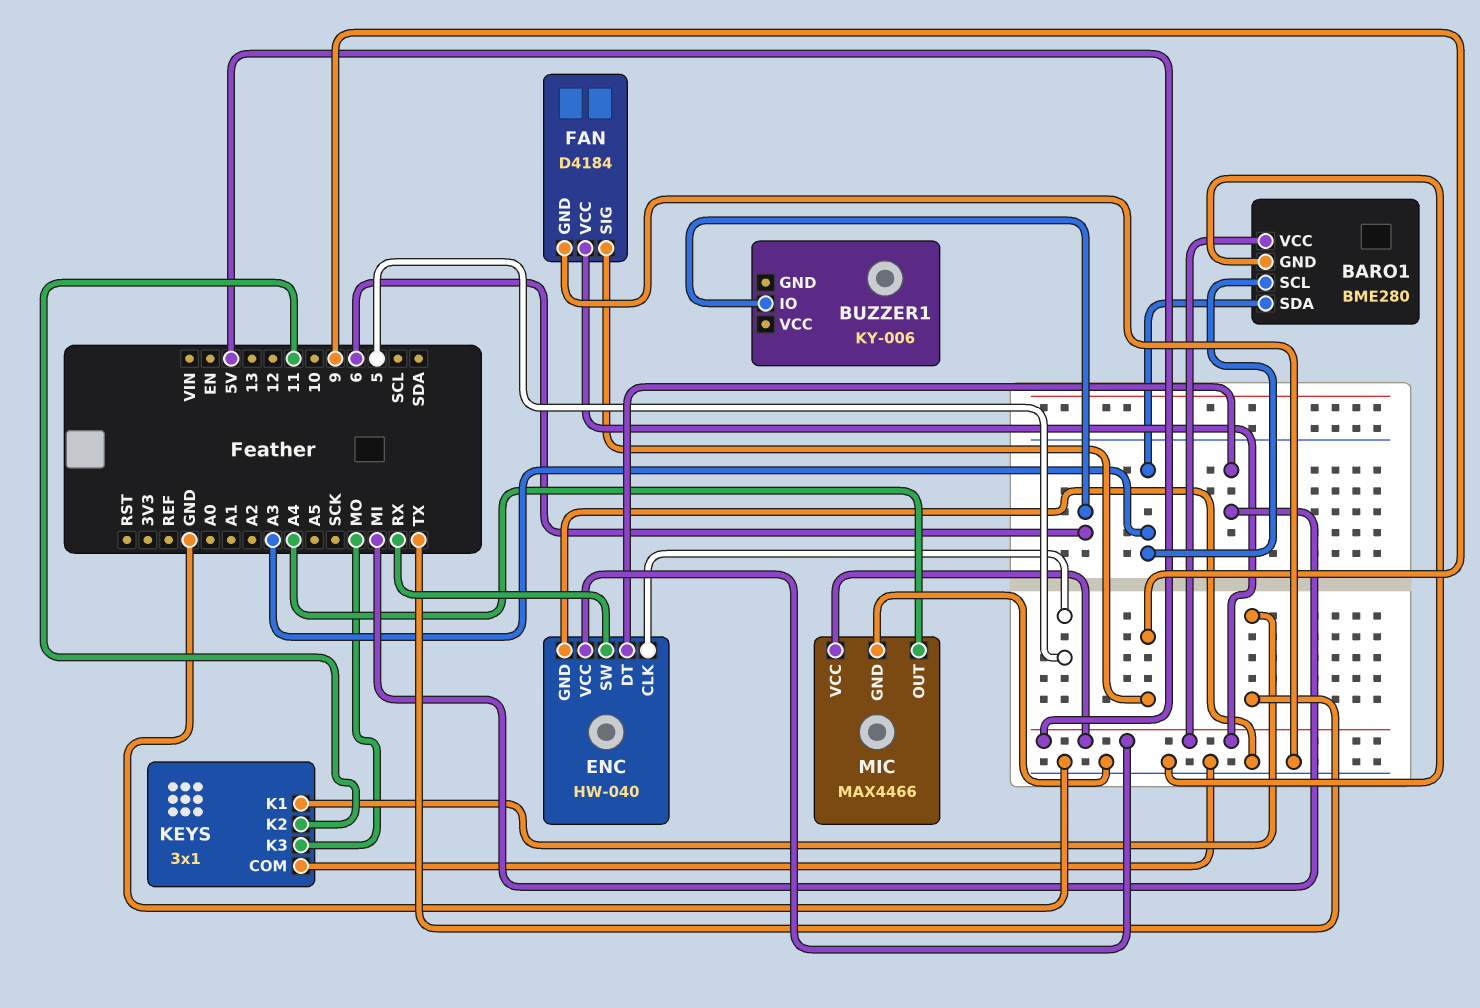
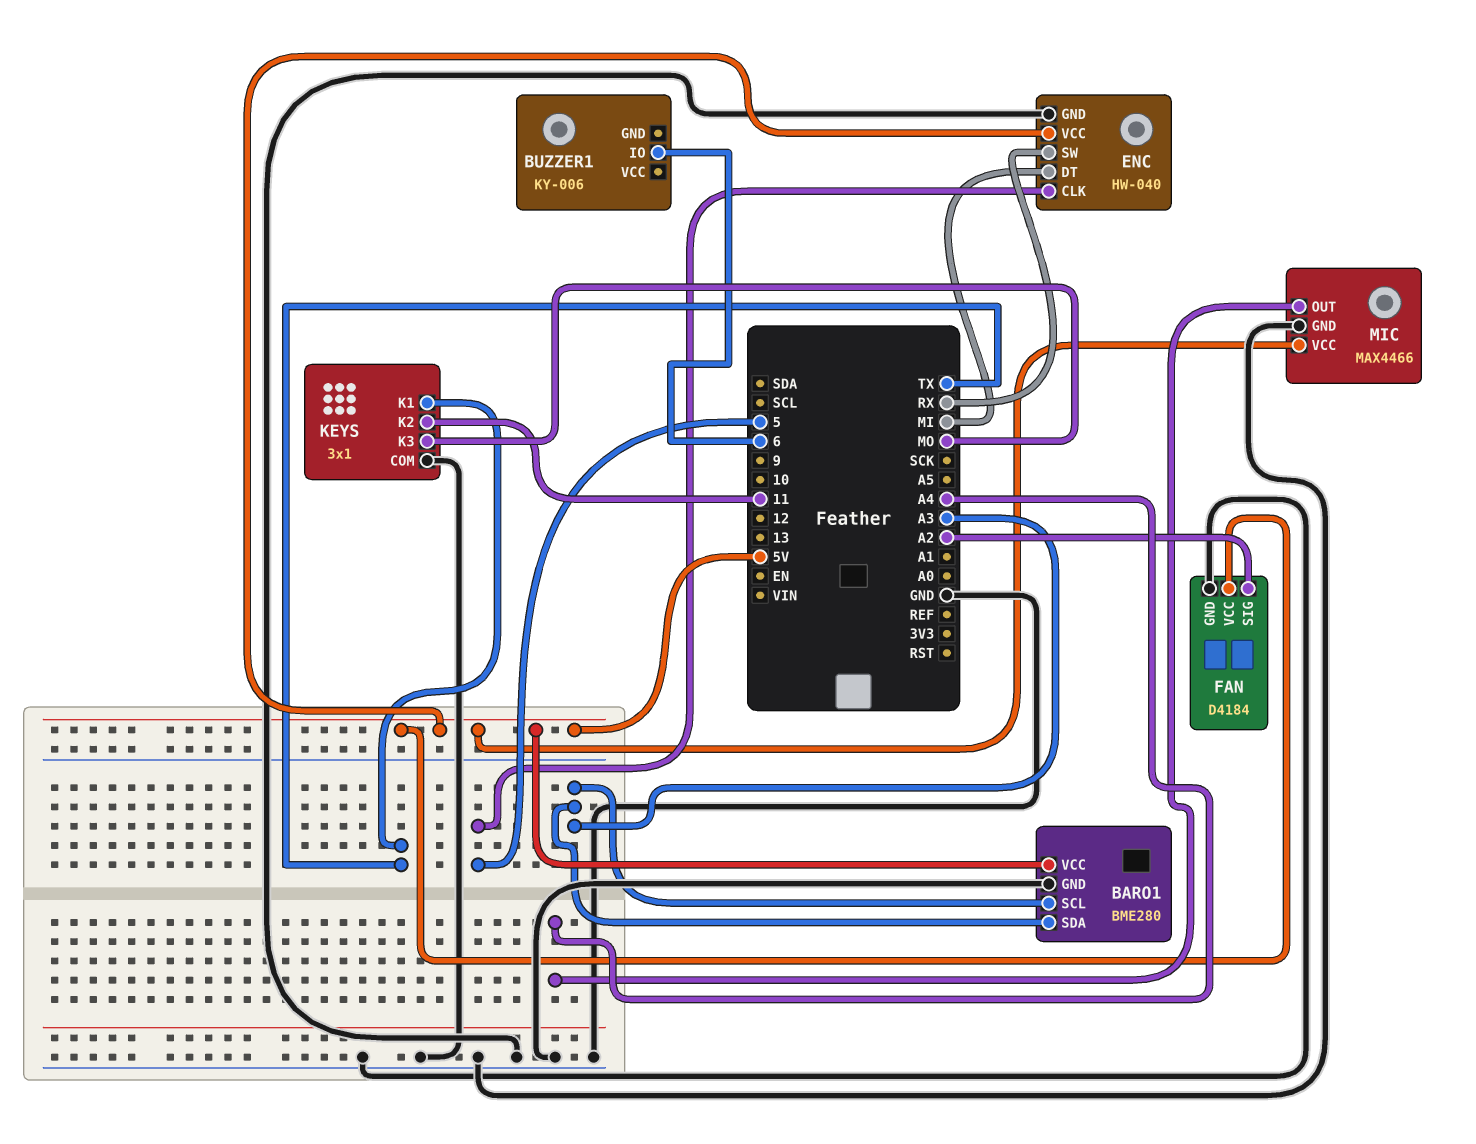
FAN pin SIG: 9 -> A2

